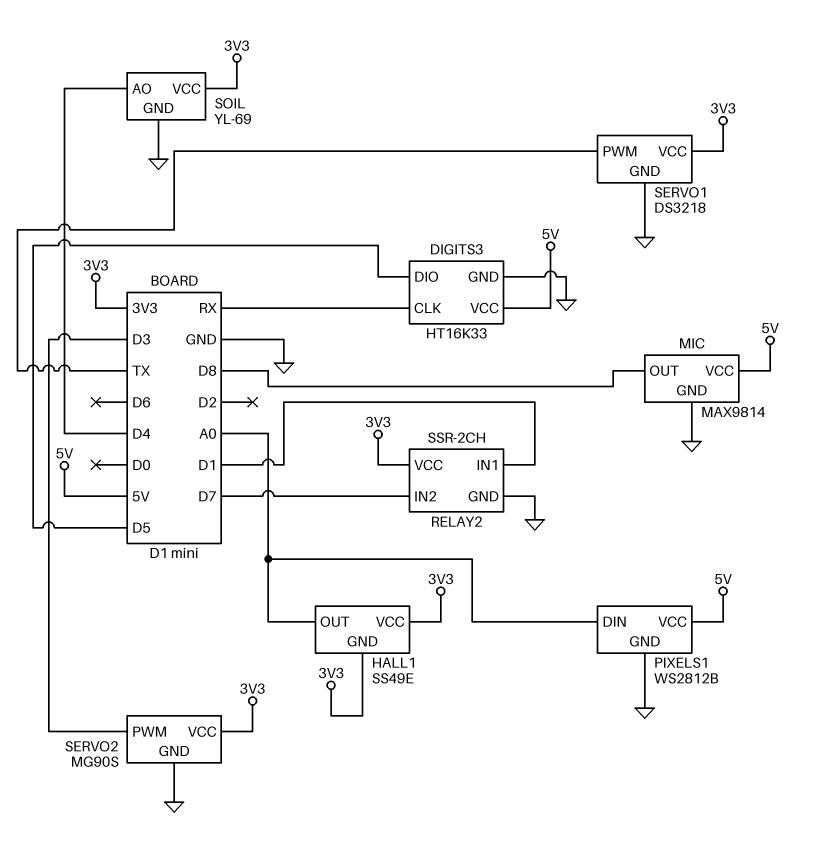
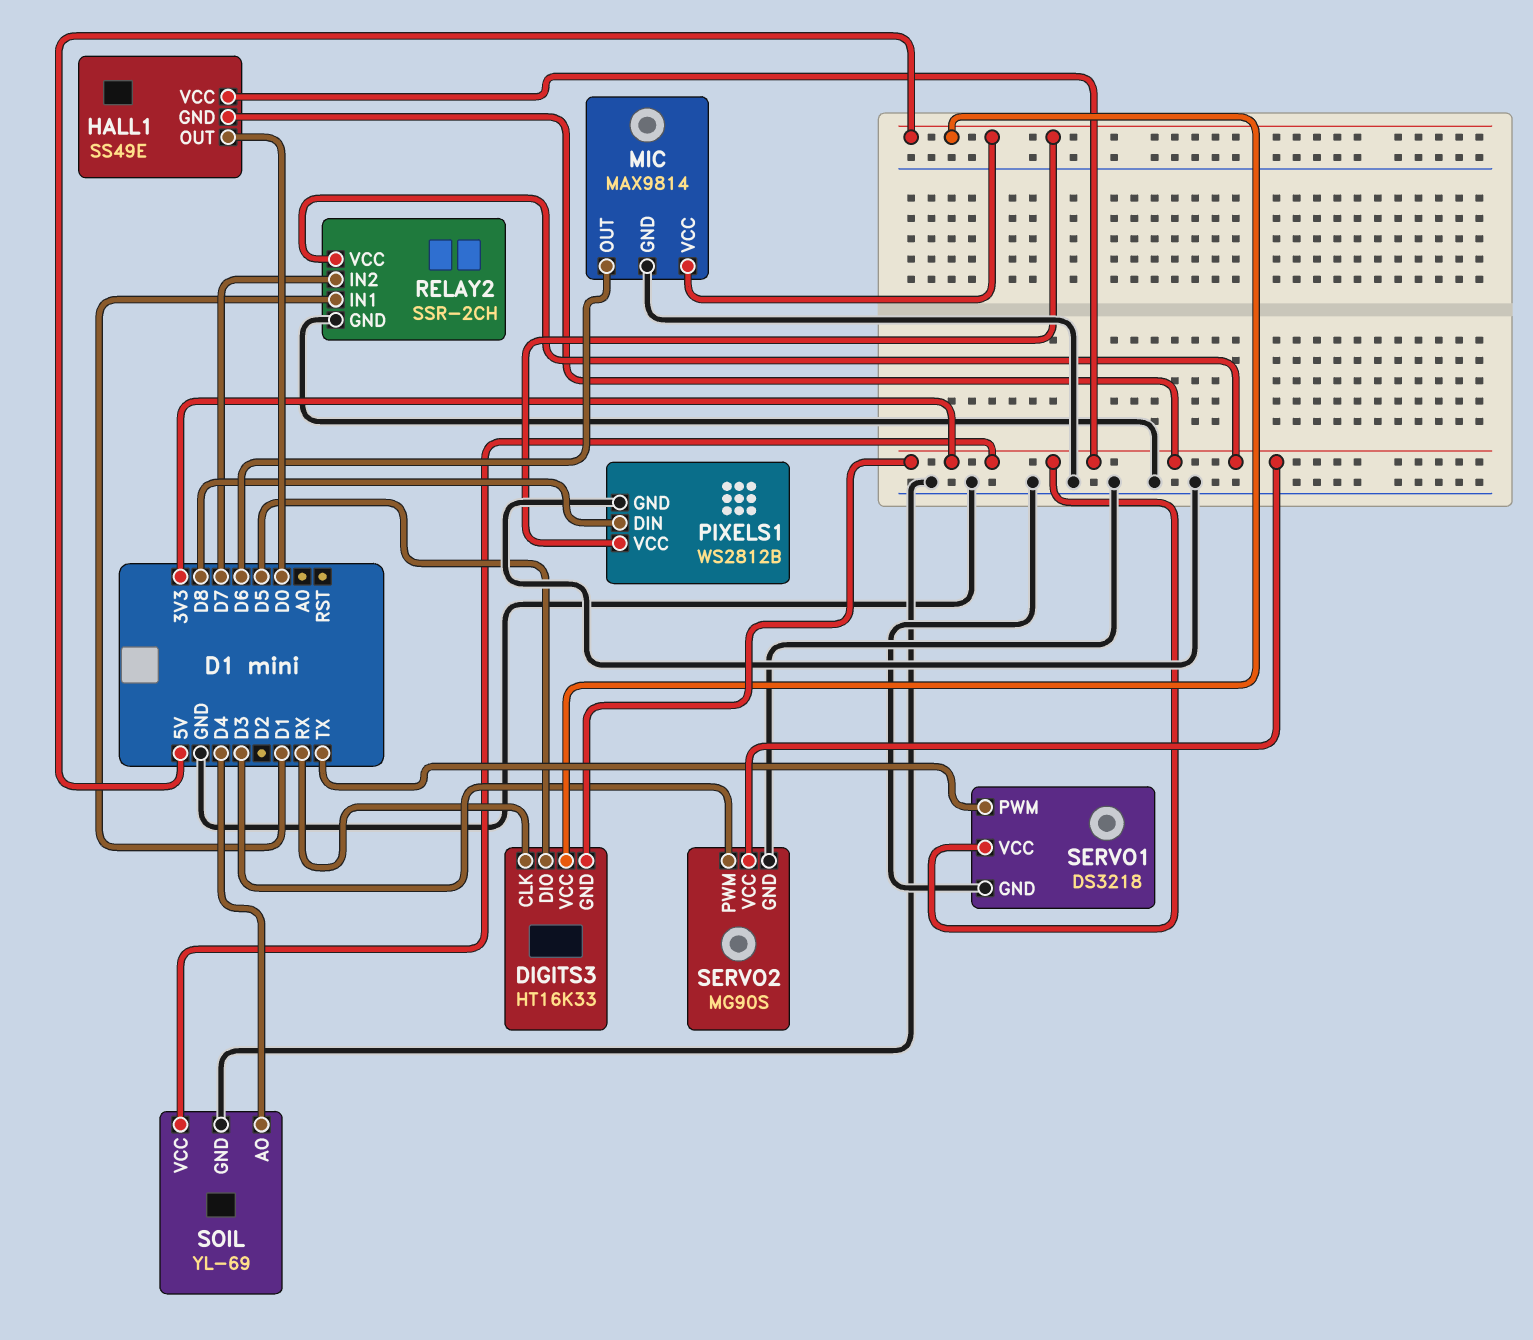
DIGITS3 pin GND: GND -> 3V3
HALL1 pin OUT: A0 -> D0
MIC pin OUT: D8 -> D6
PIXELS1 pin DIN: A0 -> D8

